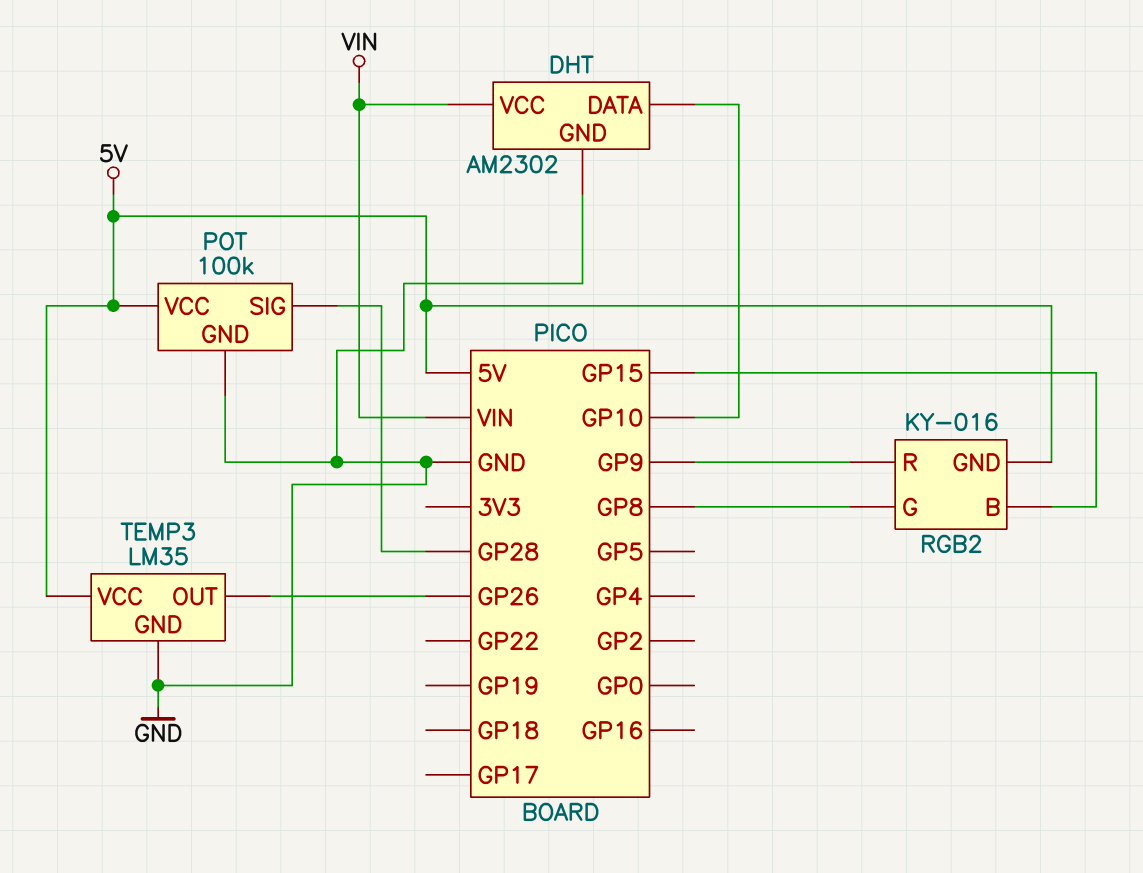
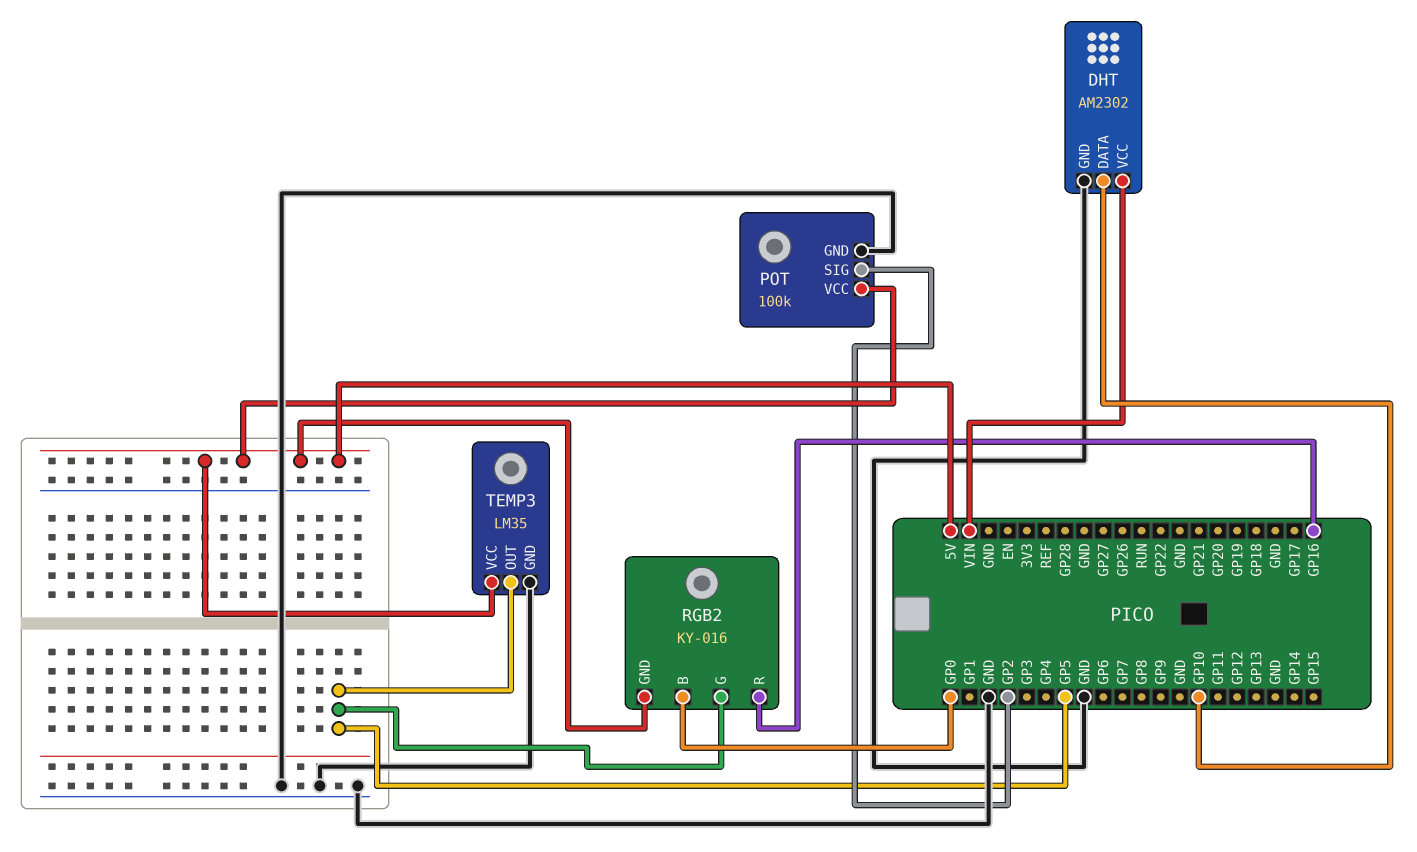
POT pin SIG: GP28 -> GP2
RGB2 pin B: GP15 -> GP0
RGB2 pin G: GP8 -> GP5
RGB2 pin R: GP9 -> GP16
TEMP3 pin OUT: GP26 -> GP5

